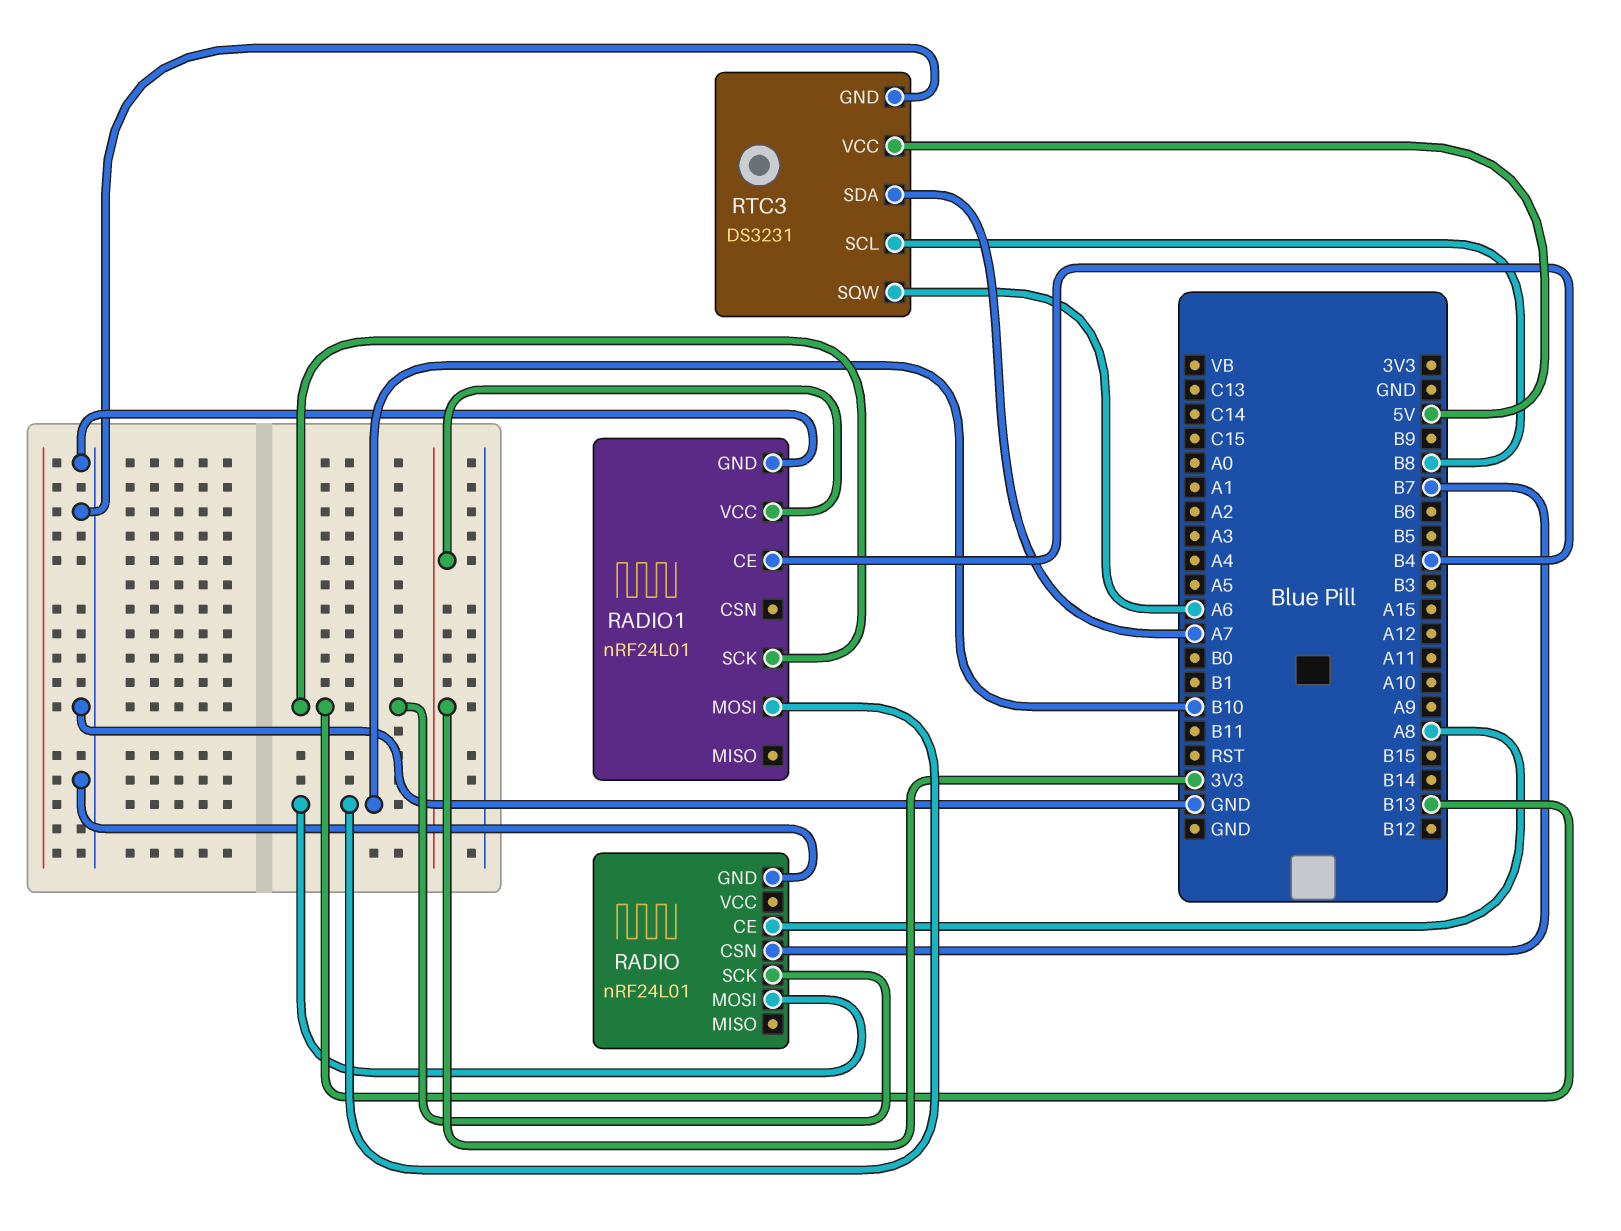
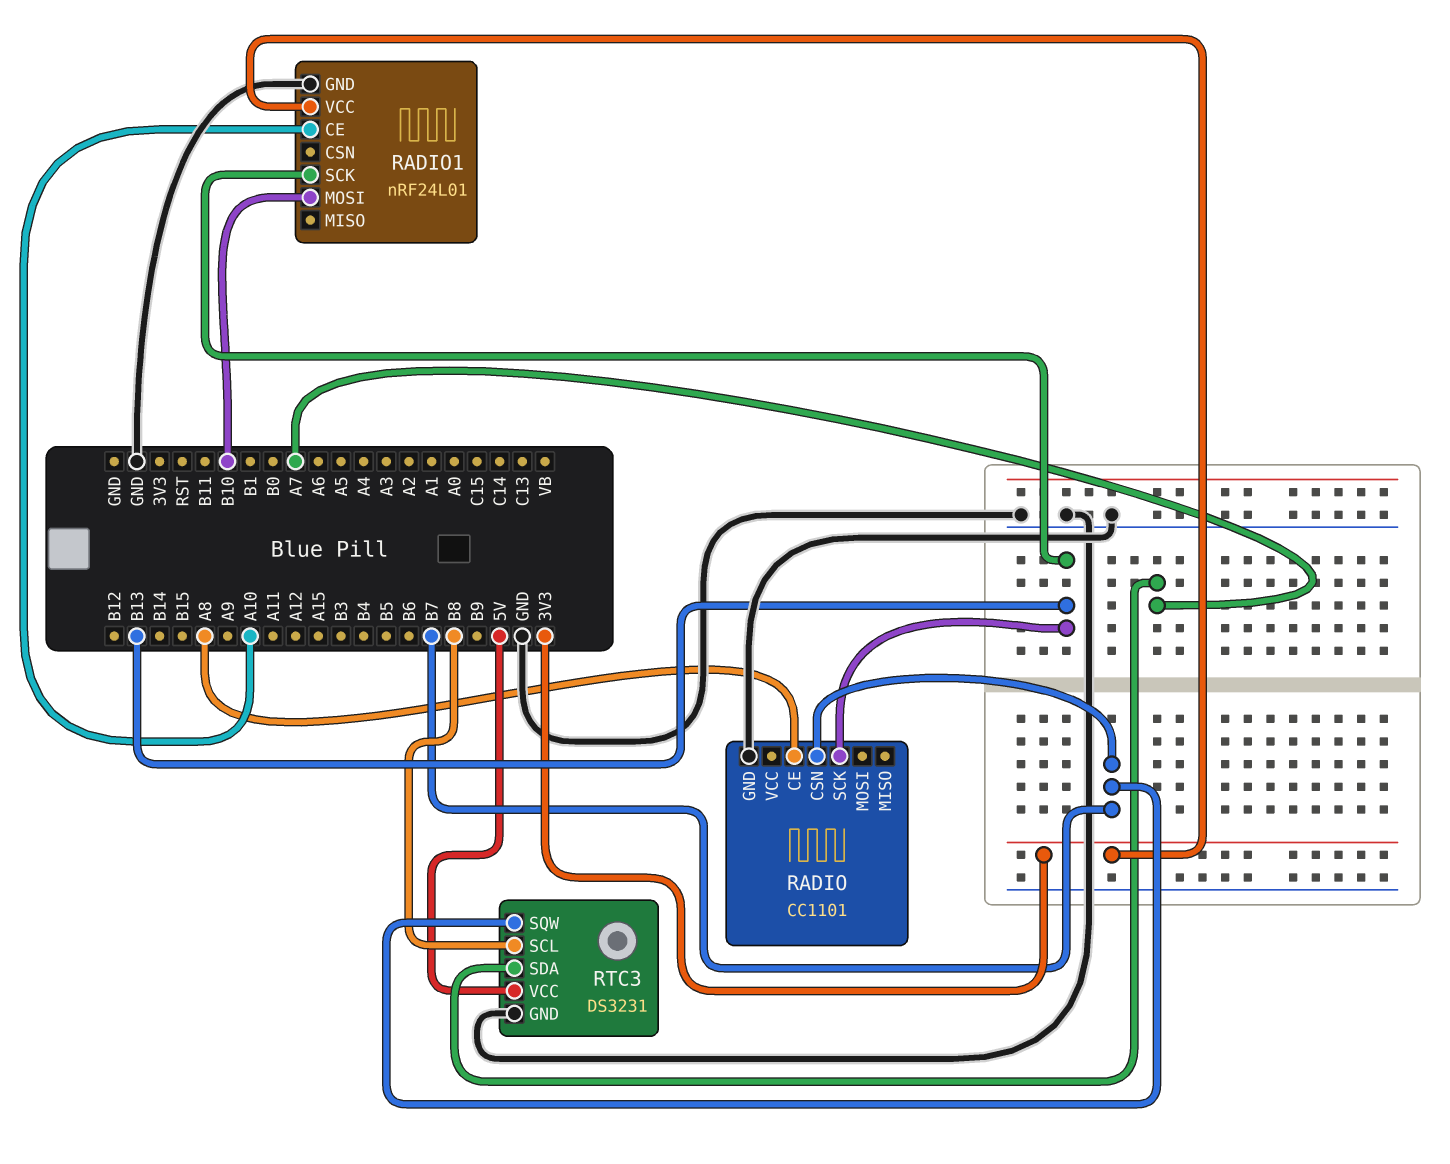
RADIO: nRF24L01 -> CC1101
RADIO pin MOSI: B10 -> none
RADIO1 pin CE: B4 -> A10
RTC3 pin SQW: A6 -> B7

